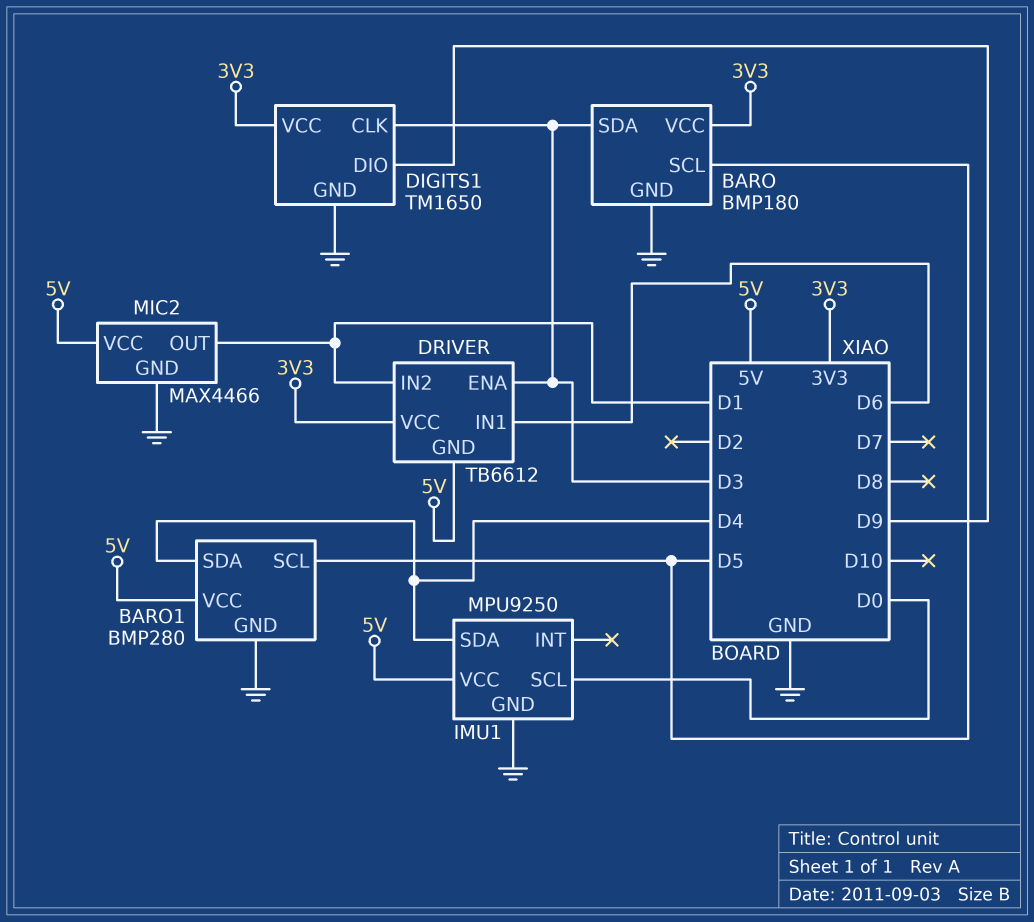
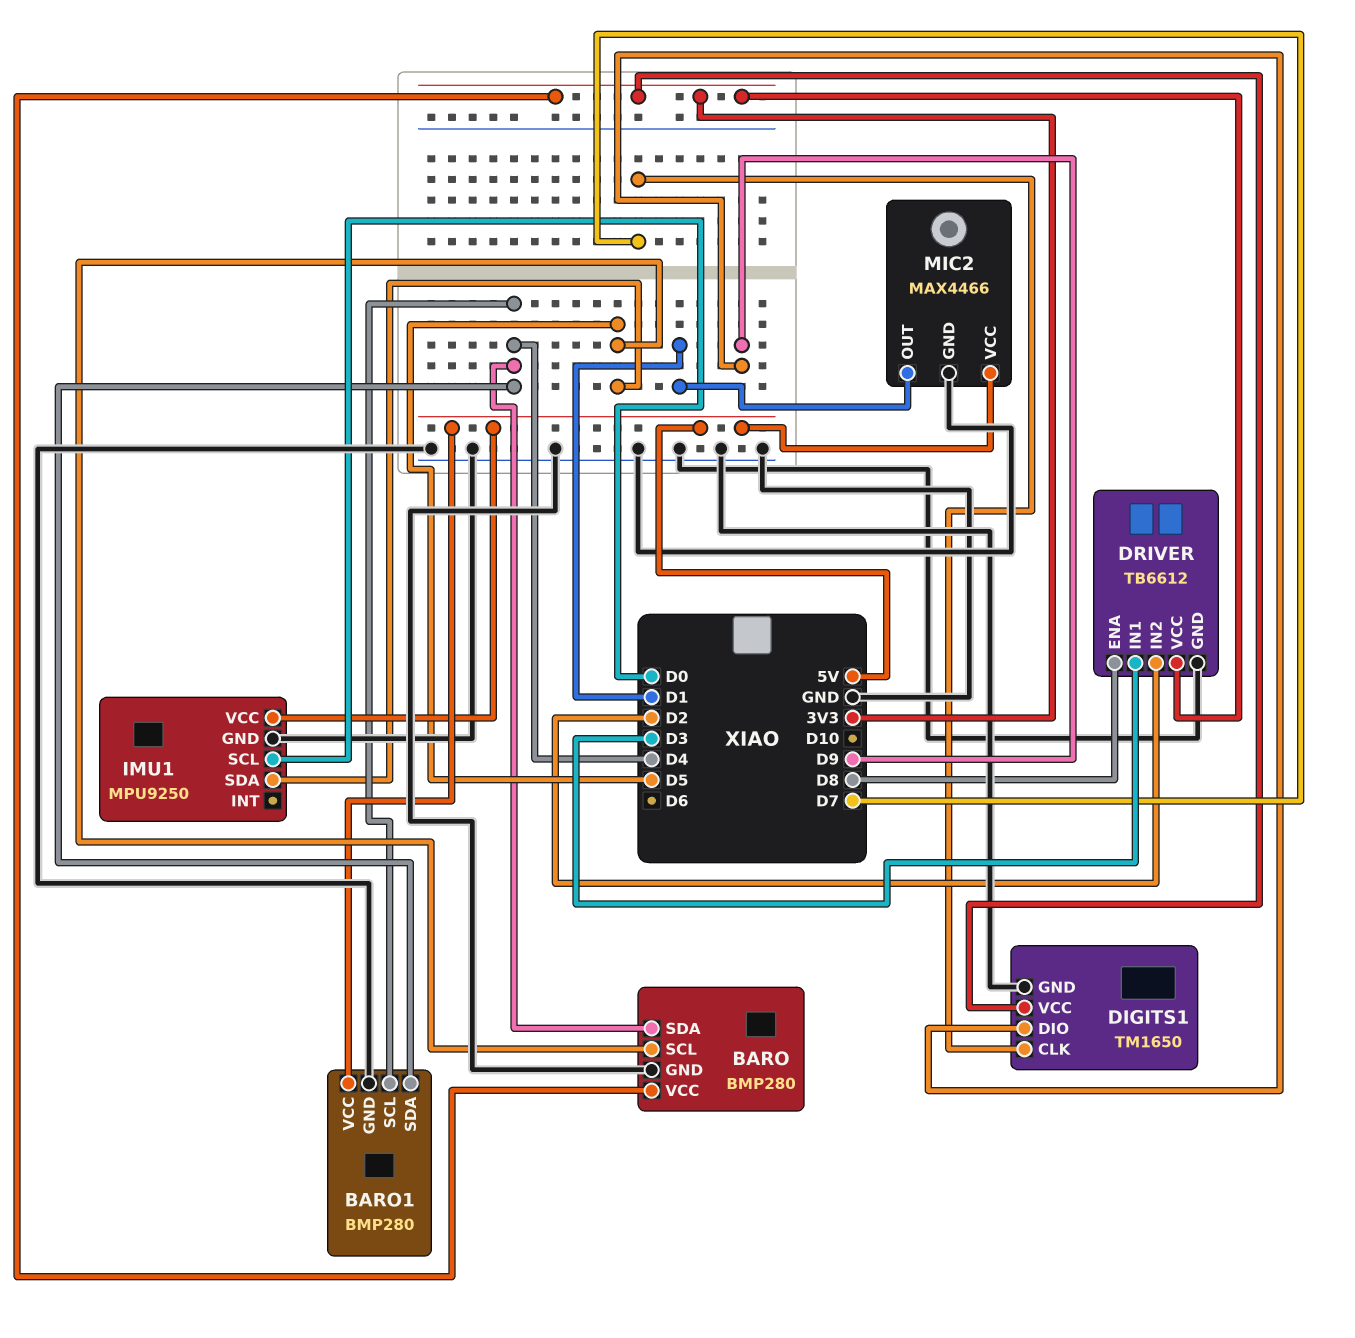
BARO: BMP180 -> BMP280
BARO pin SDA: D3 -> D4
BARO1 pin SCL: D5 -> D4
DIGITS1 pin CLK: D3 -> D7
DRIVER pin ENA: D3 -> D8
DRIVER pin GND: 5V -> GND
DRIVER pin IN1: D6 -> D3
DRIVER pin IN2: D1 -> D2
IMU1 pin SDA: D4 -> D5

